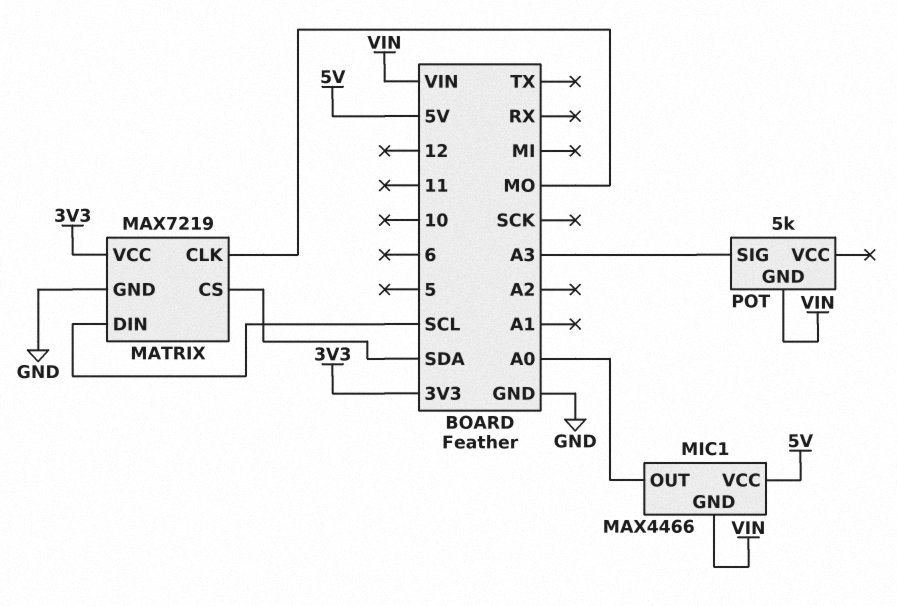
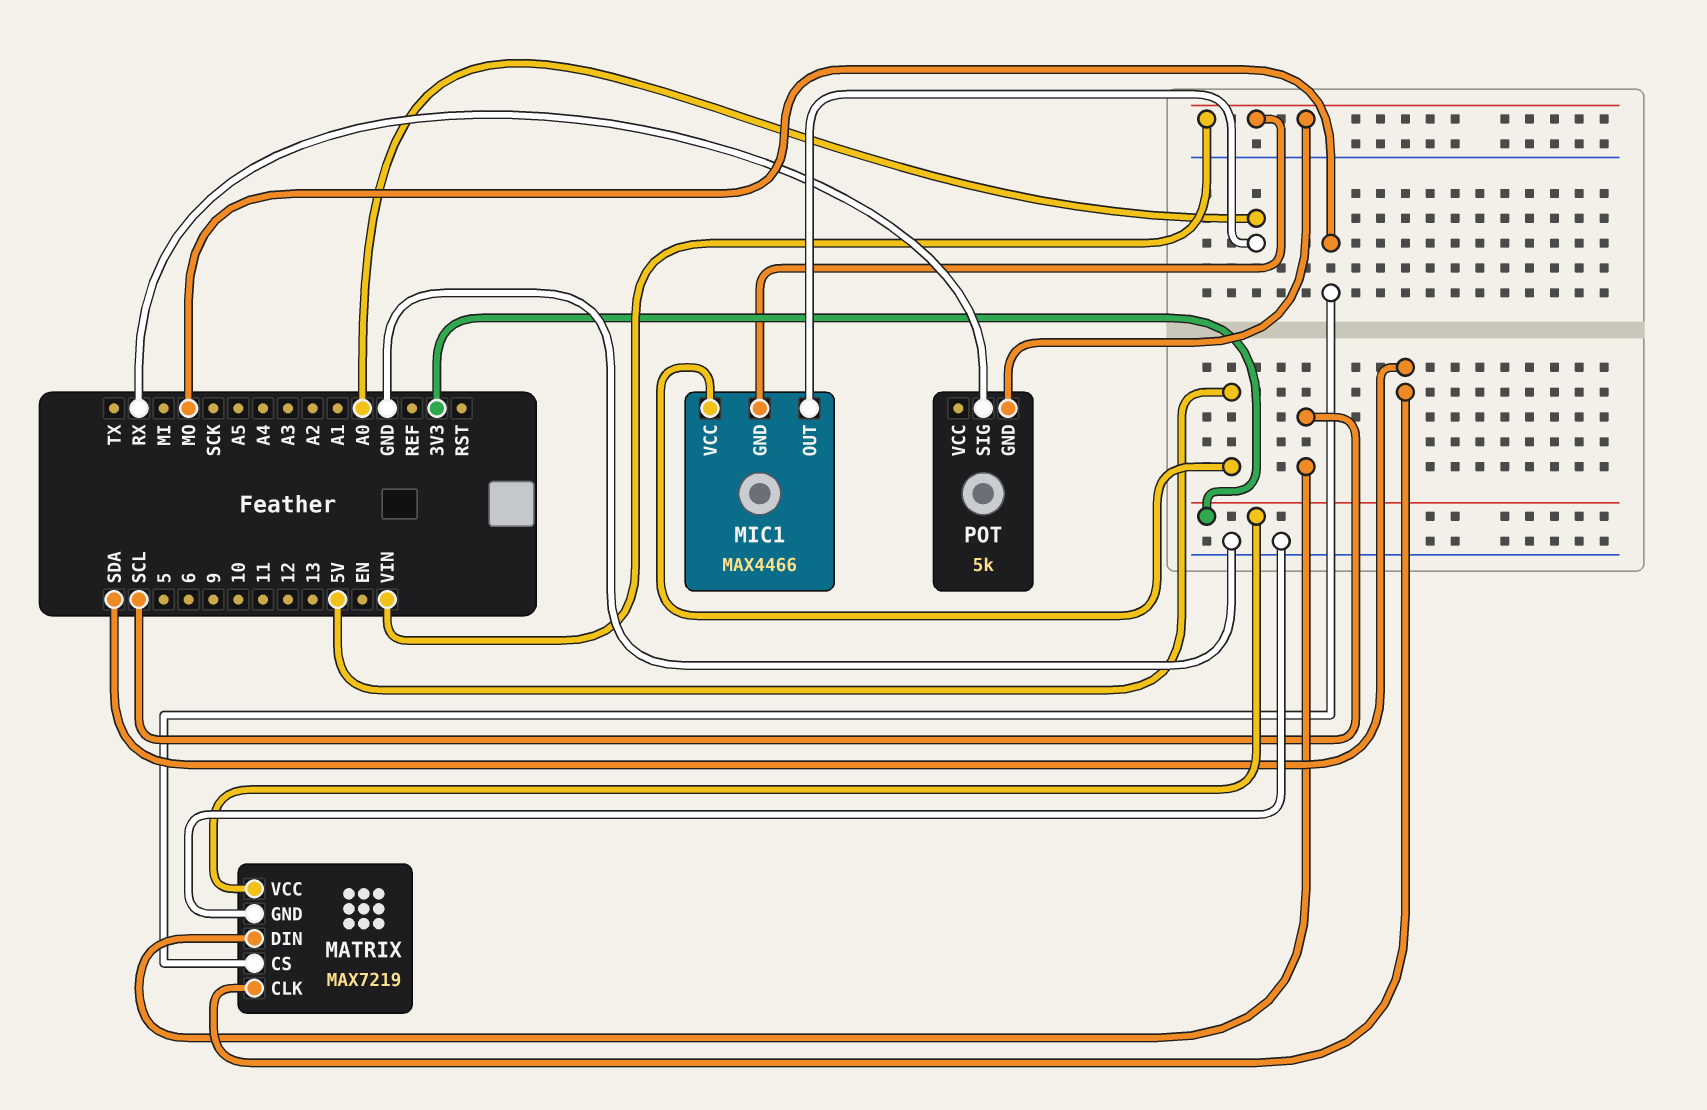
MATRIX pin CLK: MO -> SDA
MATRIX pin CS: SDA -> MO
POT pin SIG: A3 -> RX

